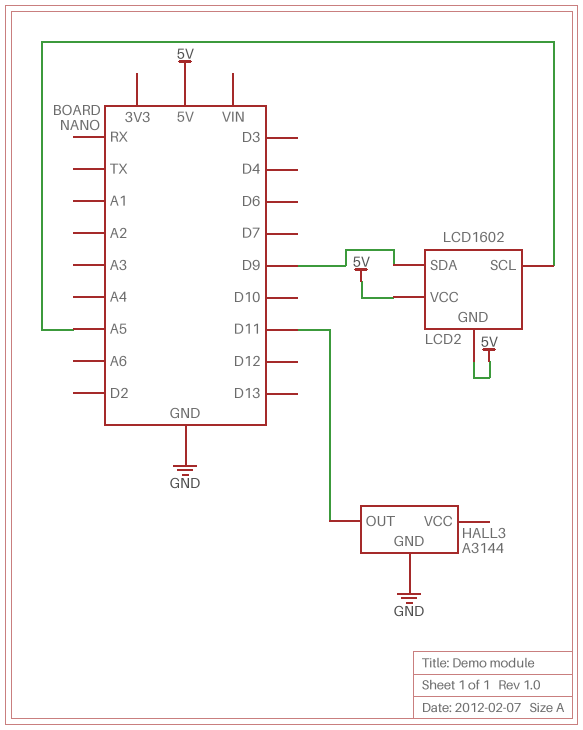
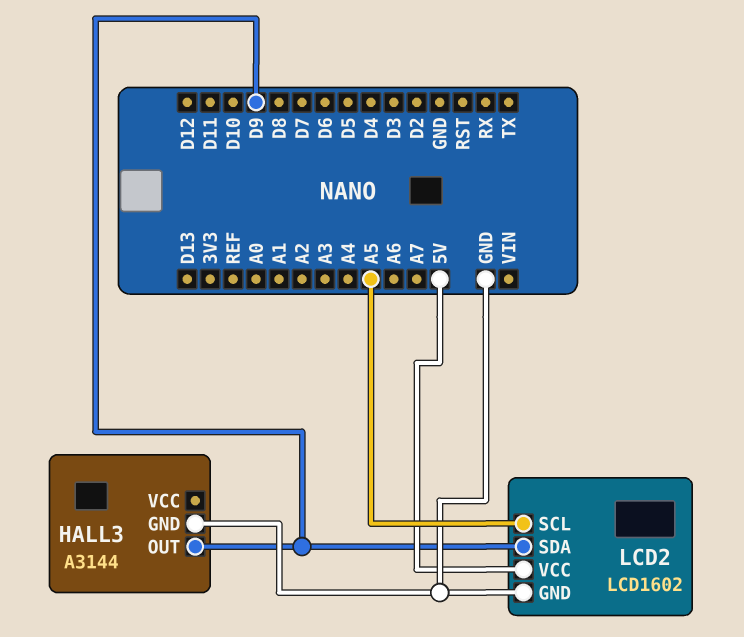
HALL3 pin OUT: D11 -> D9
LCD2 pin GND: 5V -> GND

